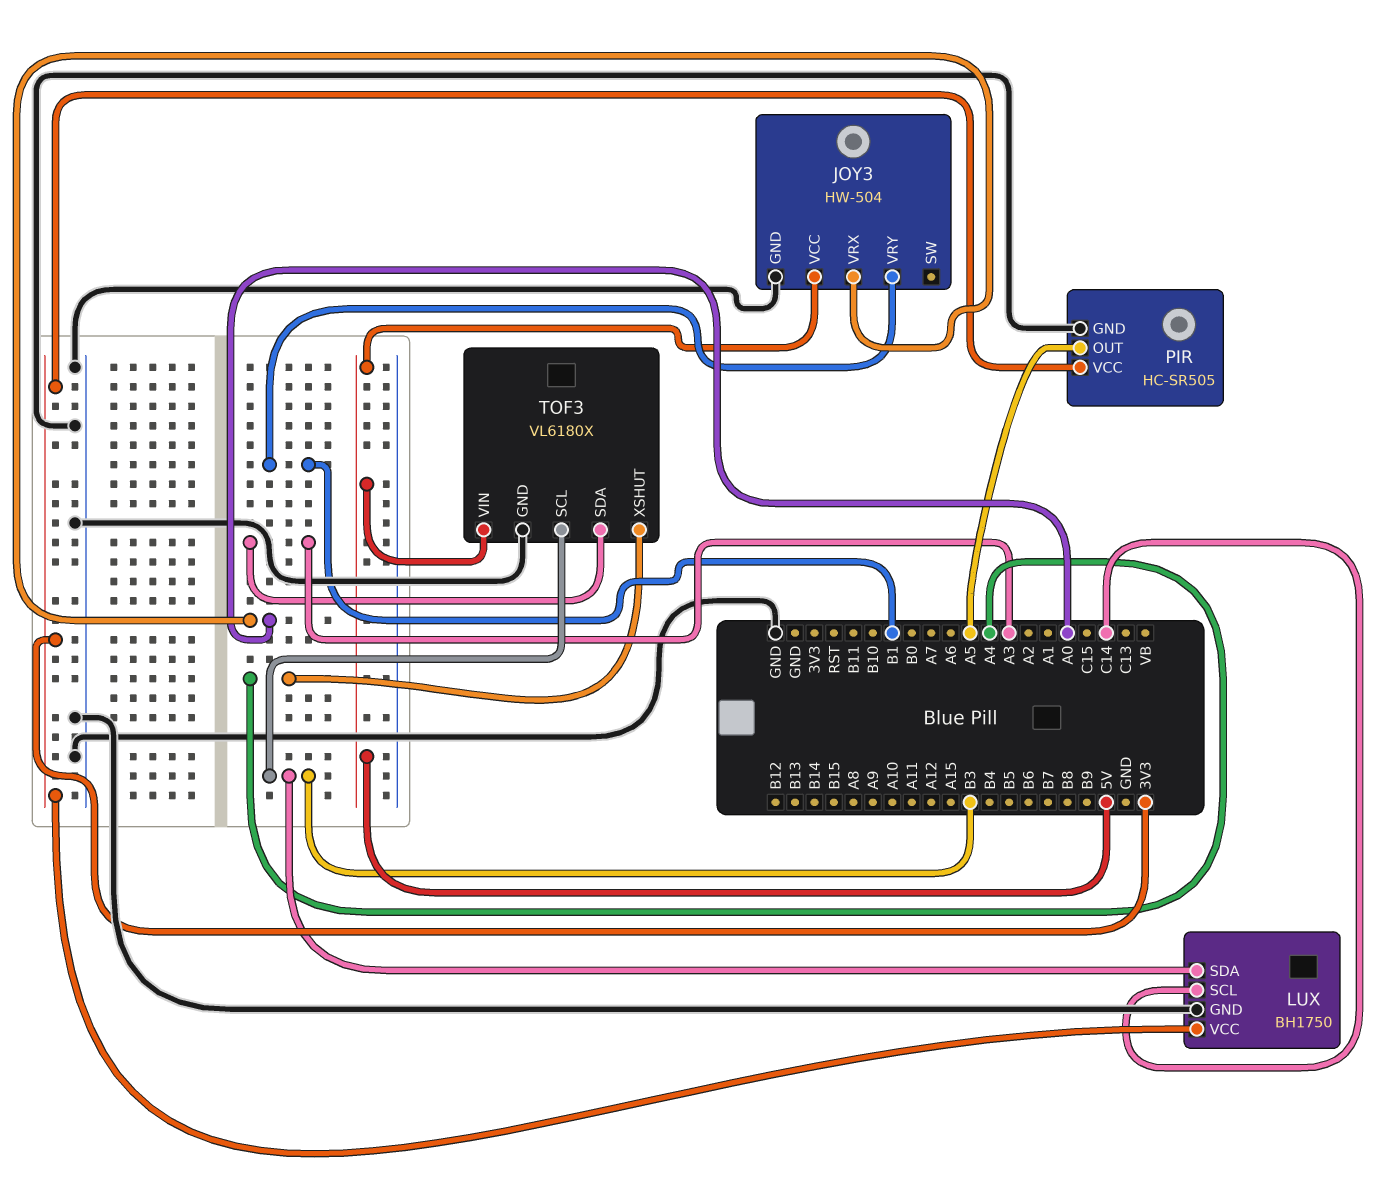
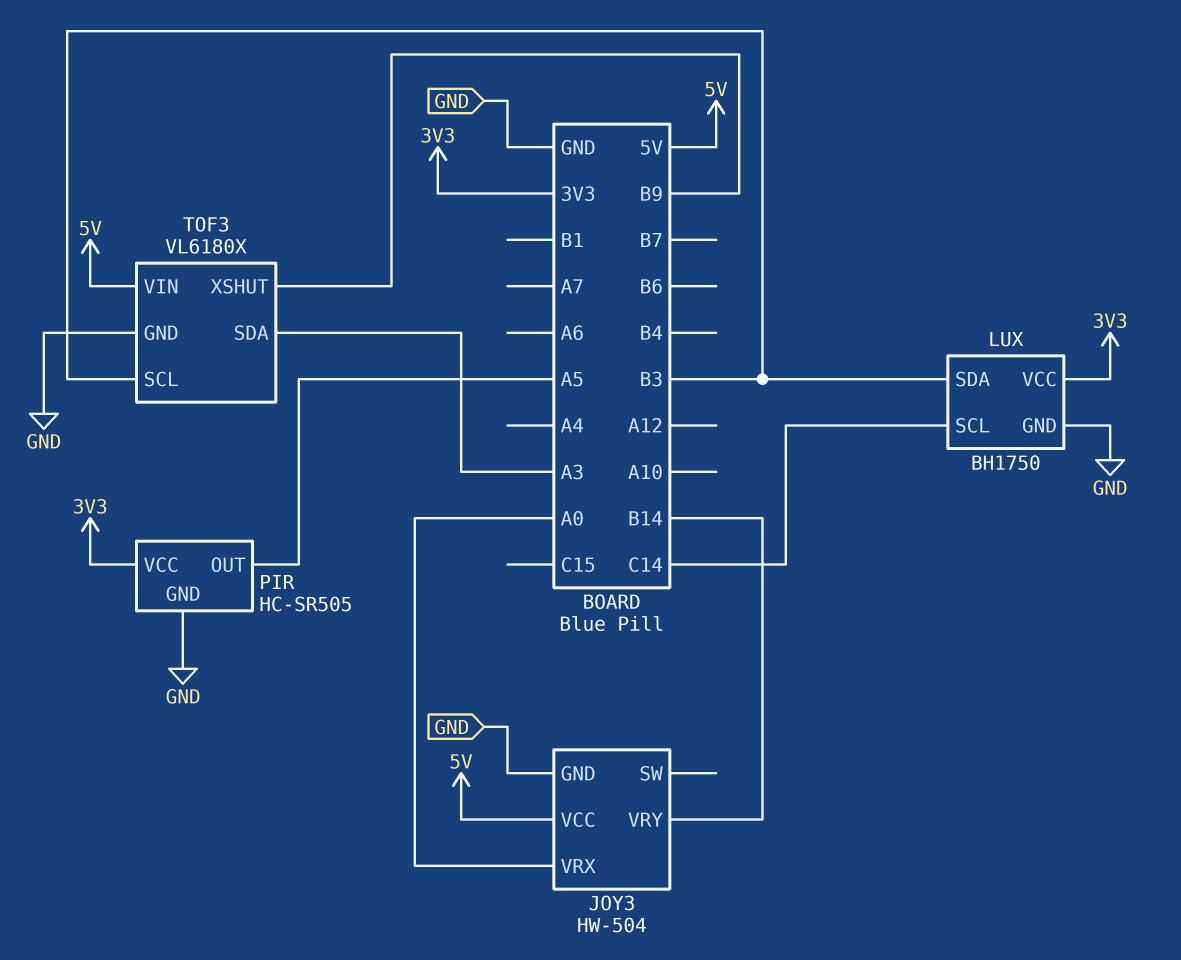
JOY3 pin VRY: B1 -> B14
TOF3 pin XSHUT: A4 -> B9

